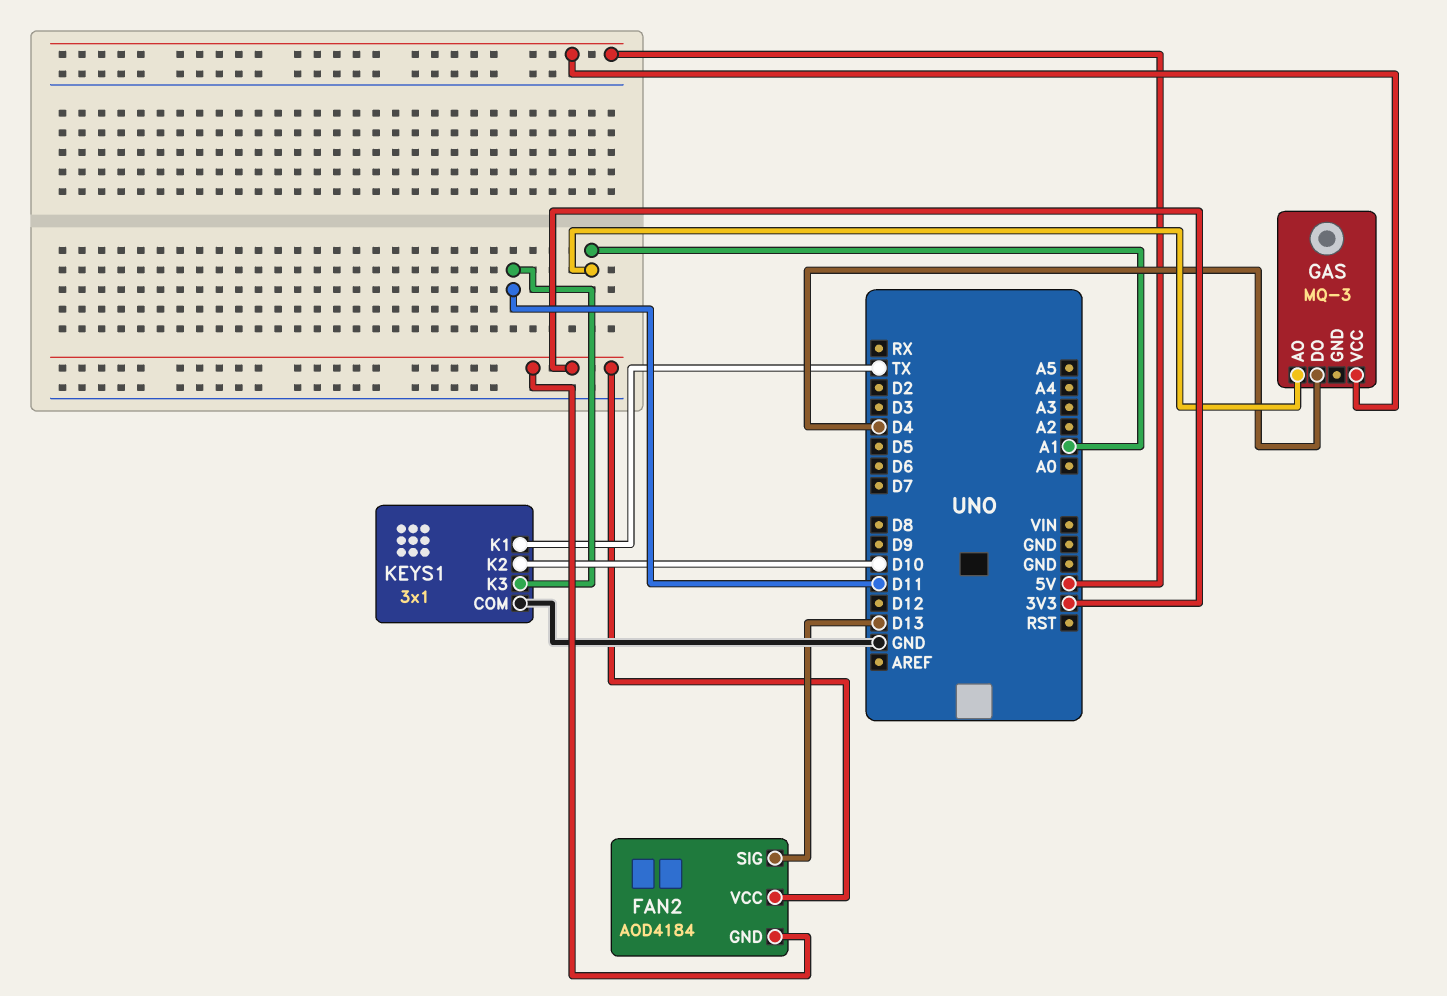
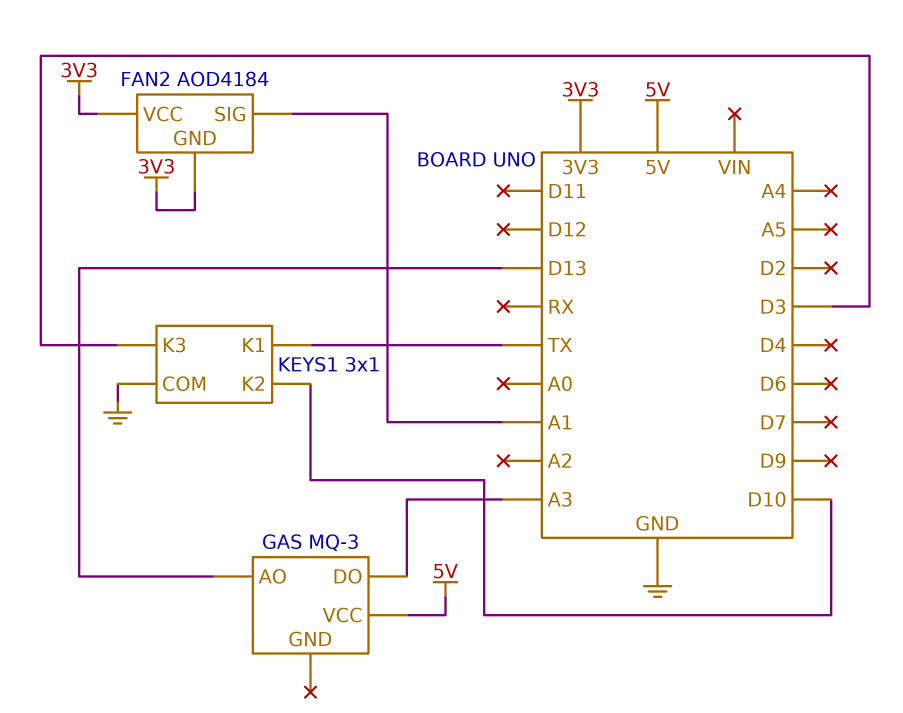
FAN2 pin SIG: D13 -> A1
GAS pin AO: A1 -> D13
GAS pin DO: D4 -> A3
KEYS1 pin K3: D11 -> D3

